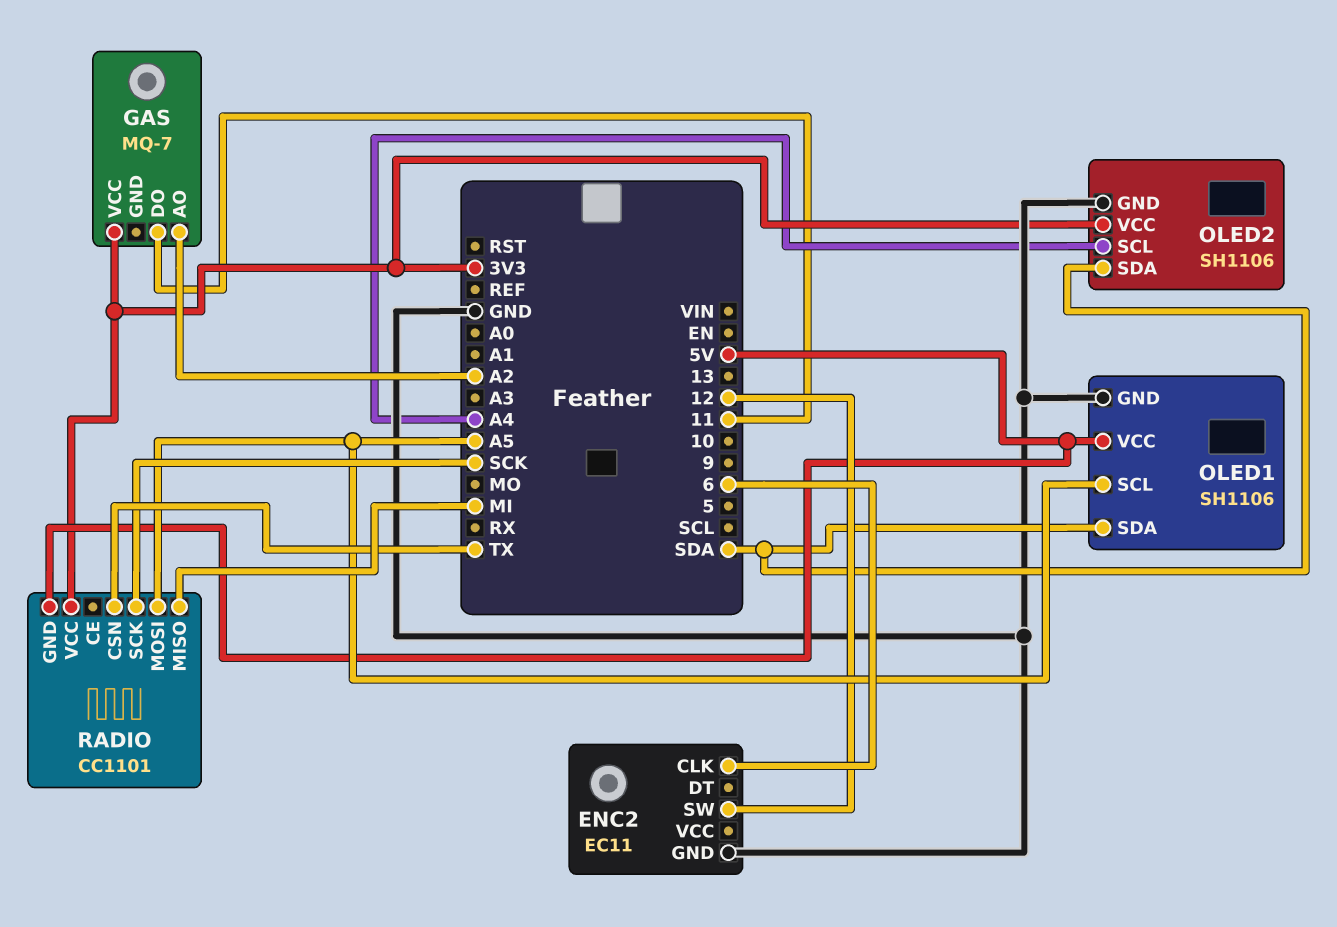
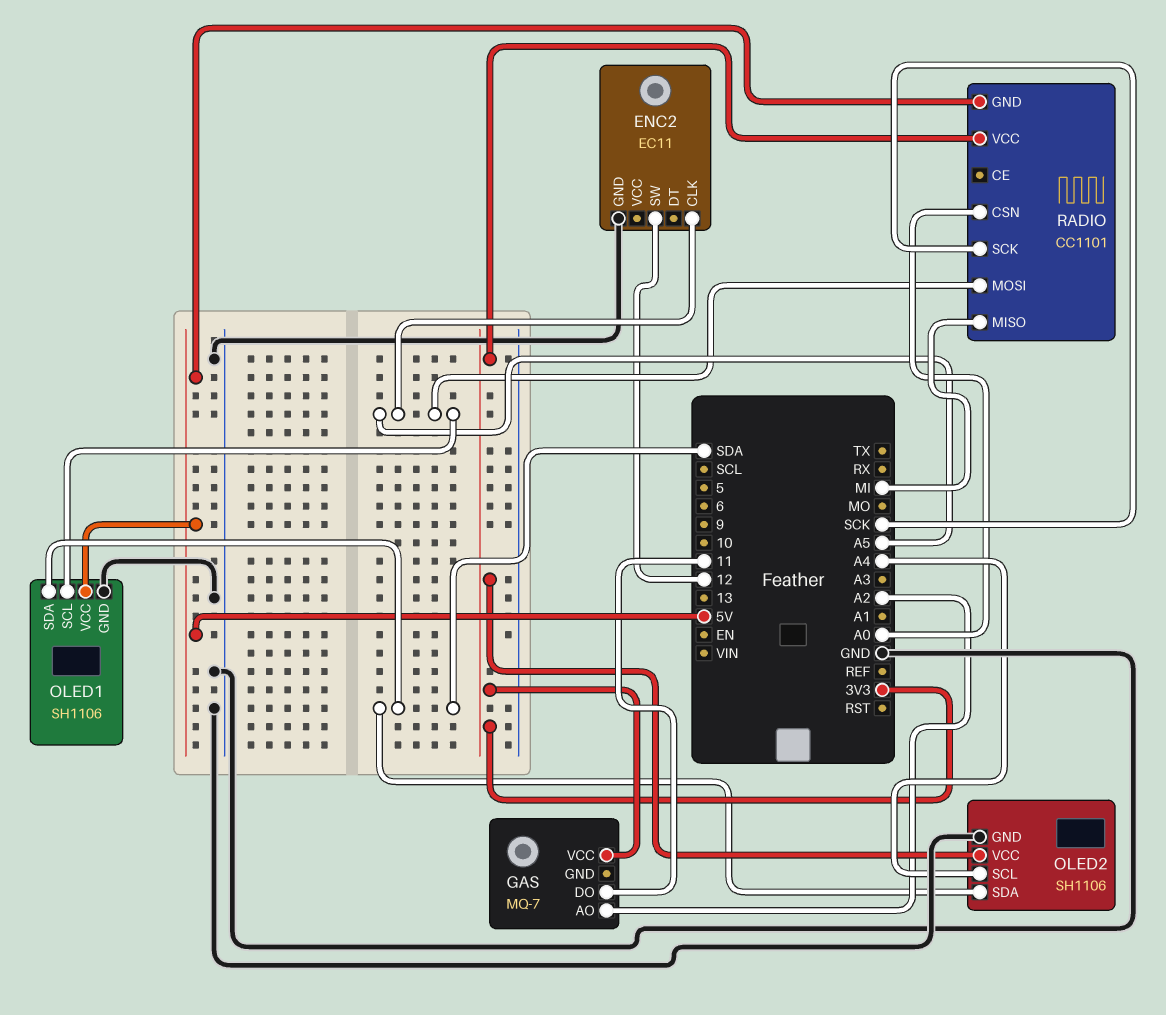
ENC2 pin CLK: 6 -> A5
RADIO pin CSN: TX -> A0

